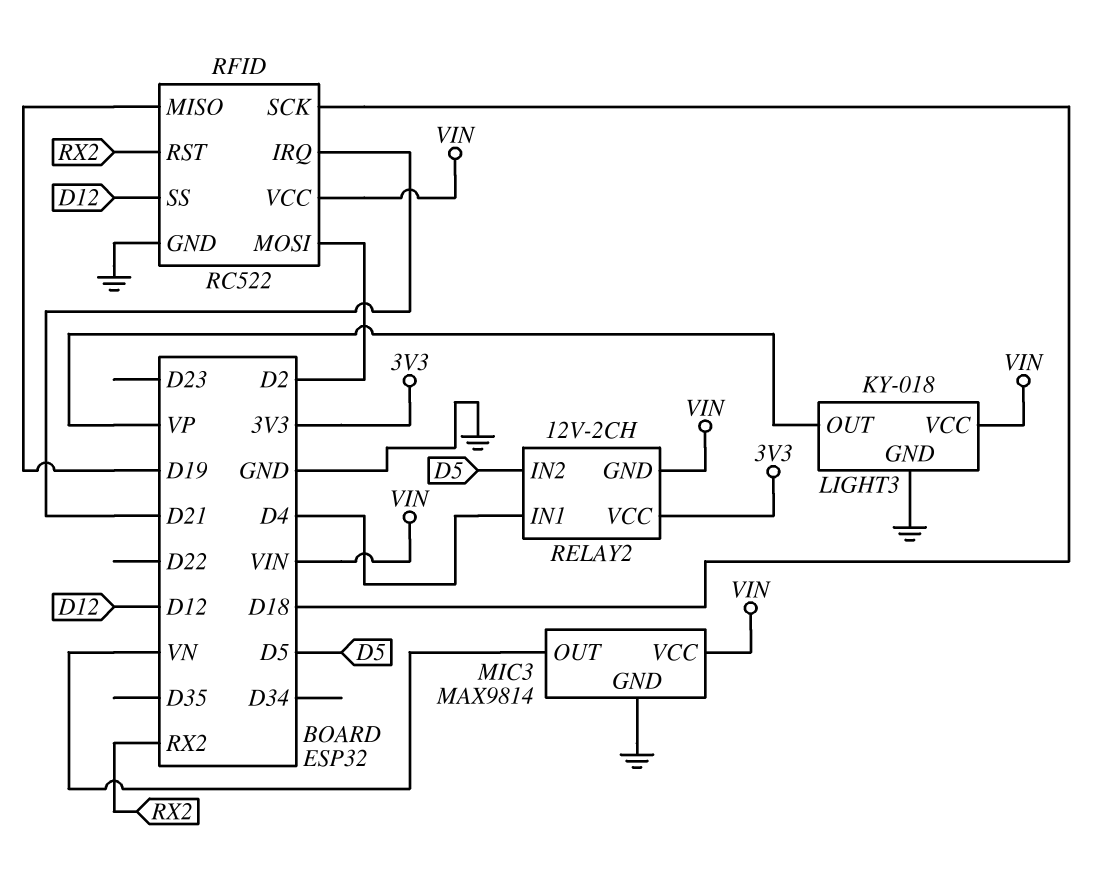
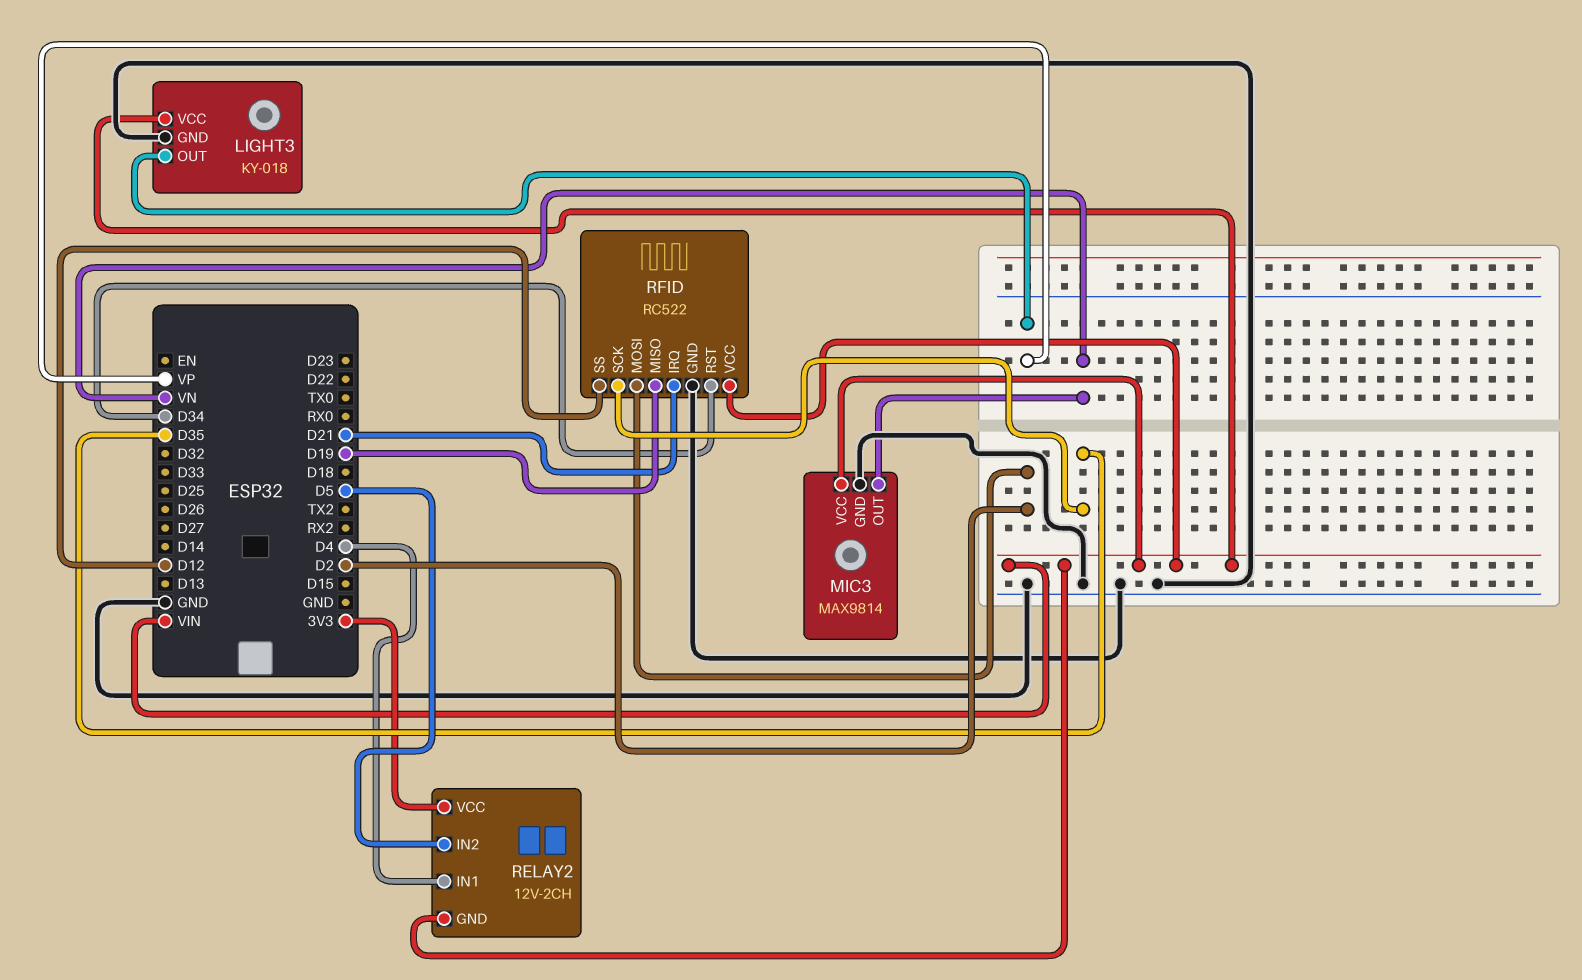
RFID pin RST: RX2 -> D34
RFID pin SCK: D18 -> D35

